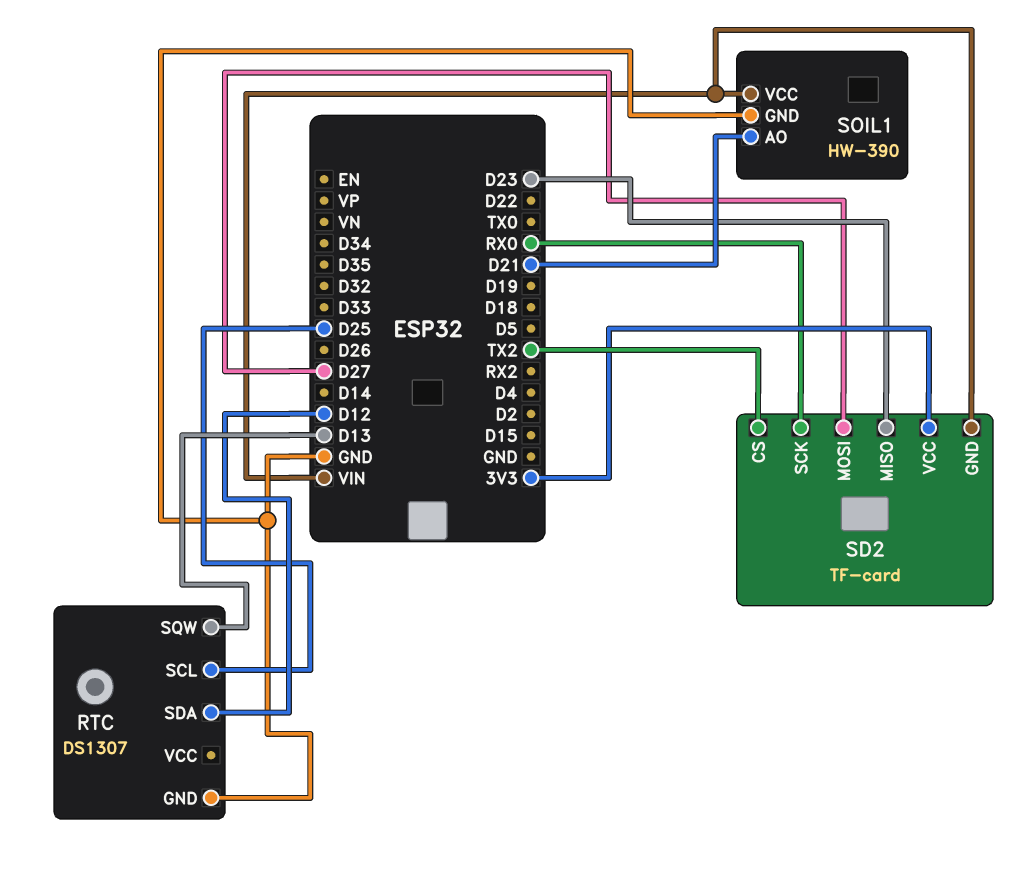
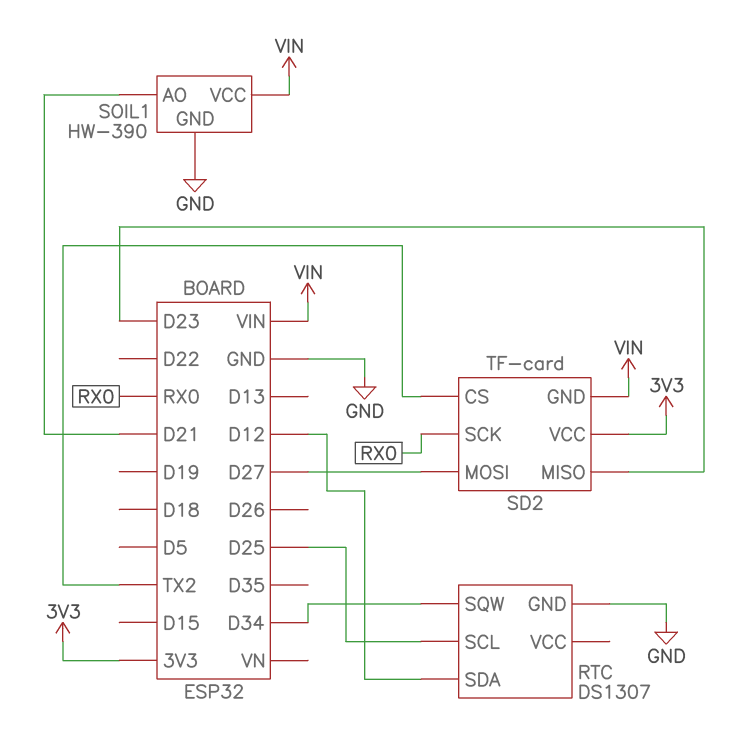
RTC pin SQW: D13 -> D34

